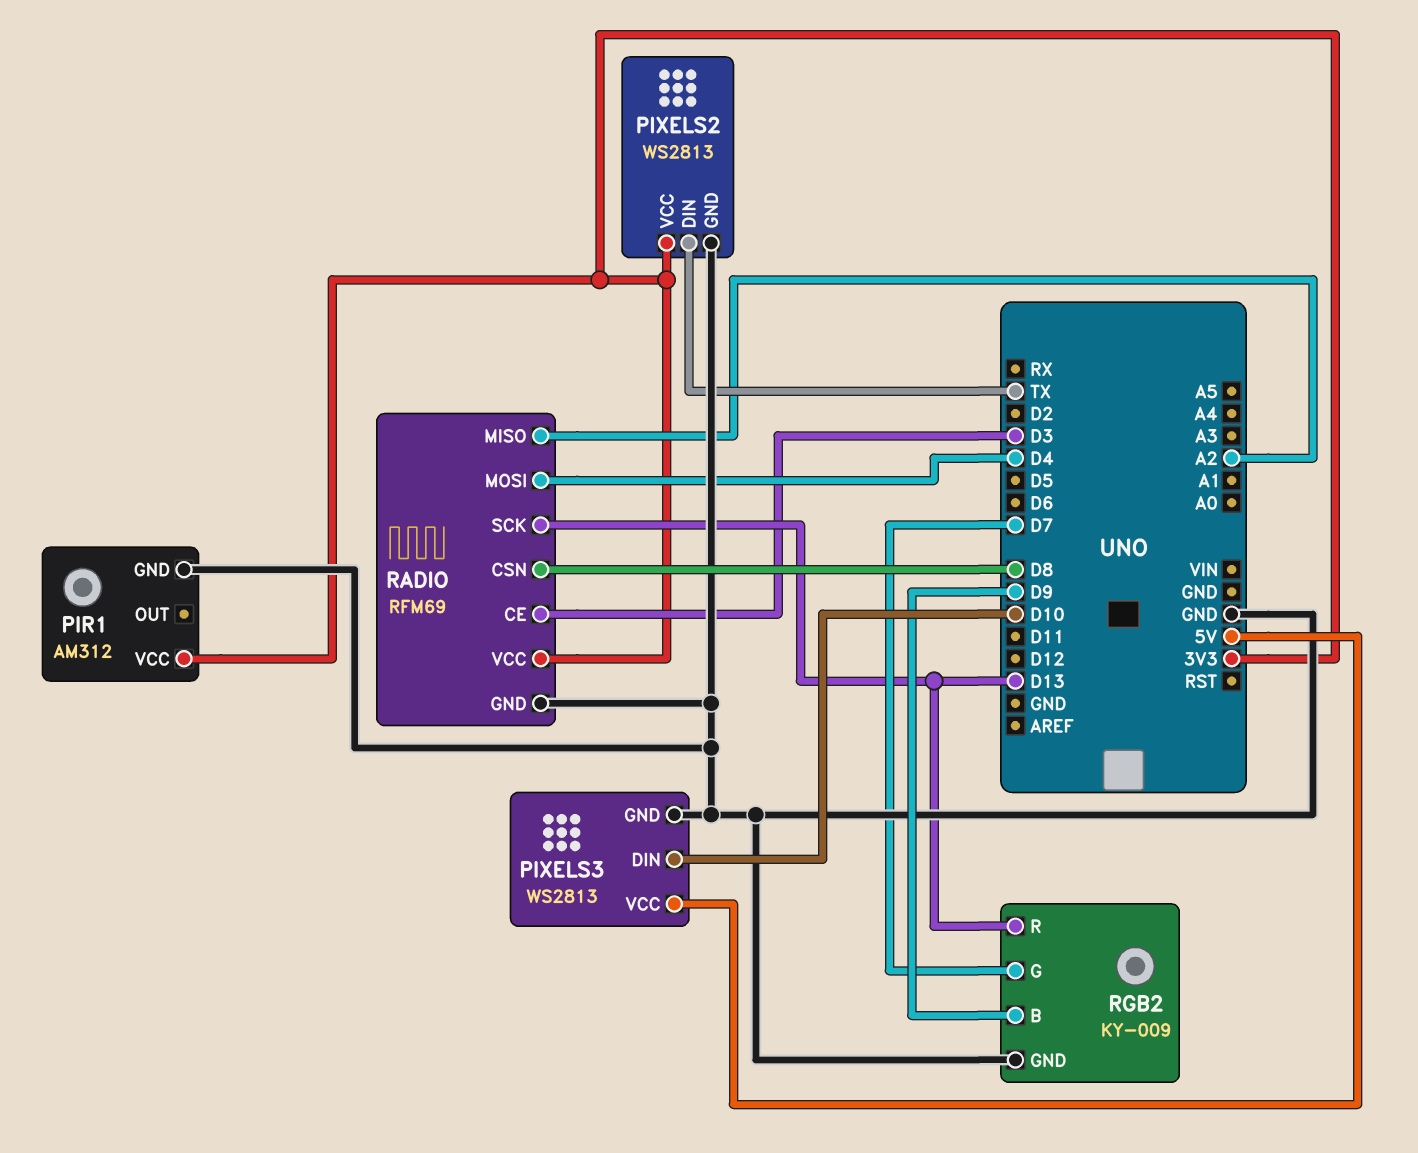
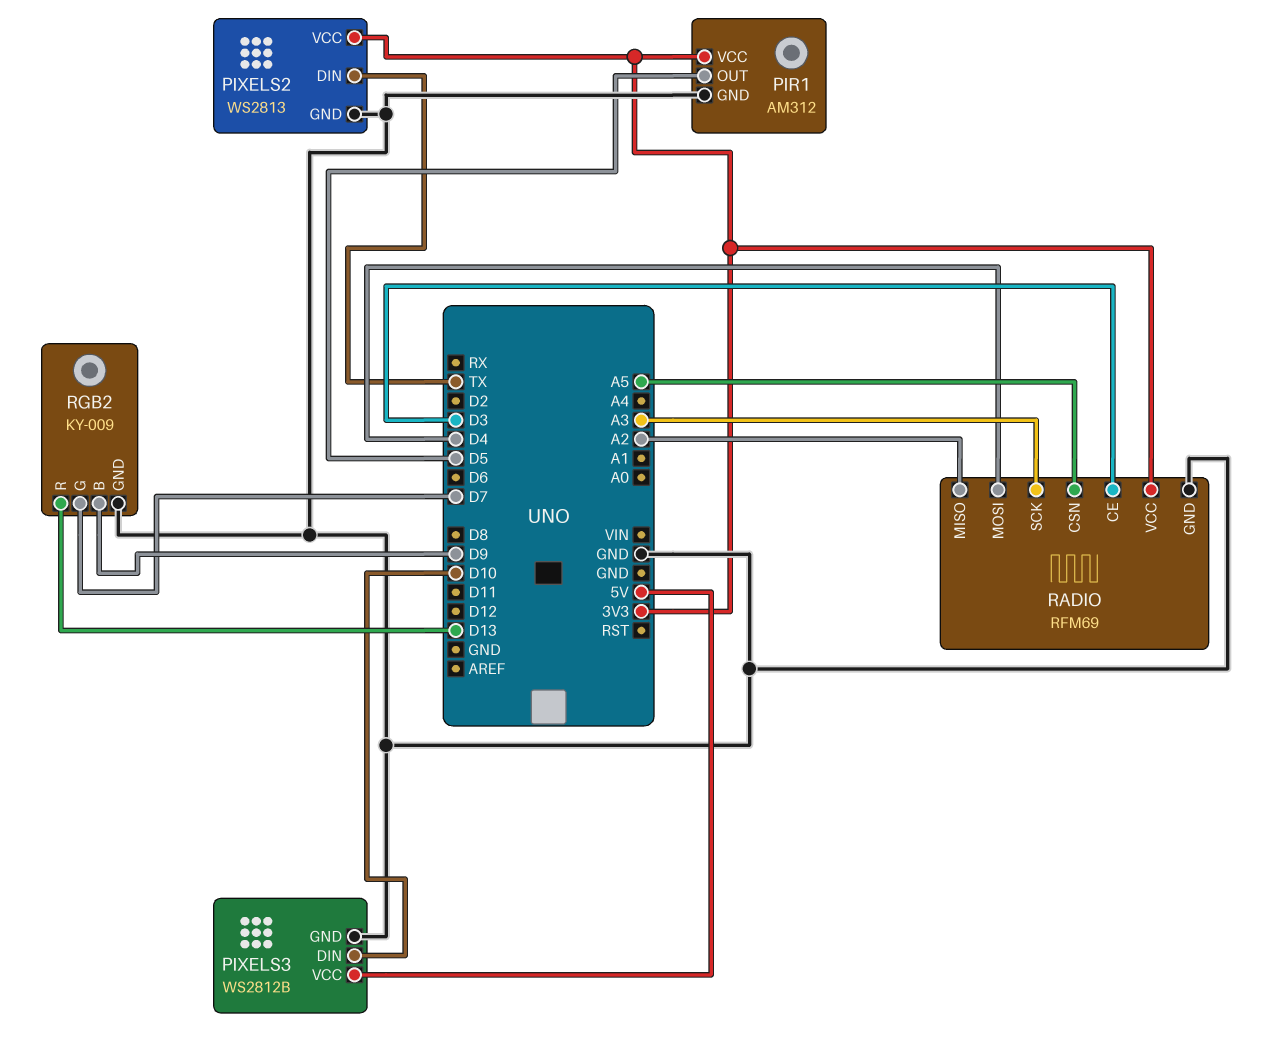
PIR1 pin OUT: none -> D5
PIXELS3: WS2813 -> WS2812B
RADIO pin CSN: D8 -> A5
RADIO pin SCK: D13 -> A3

